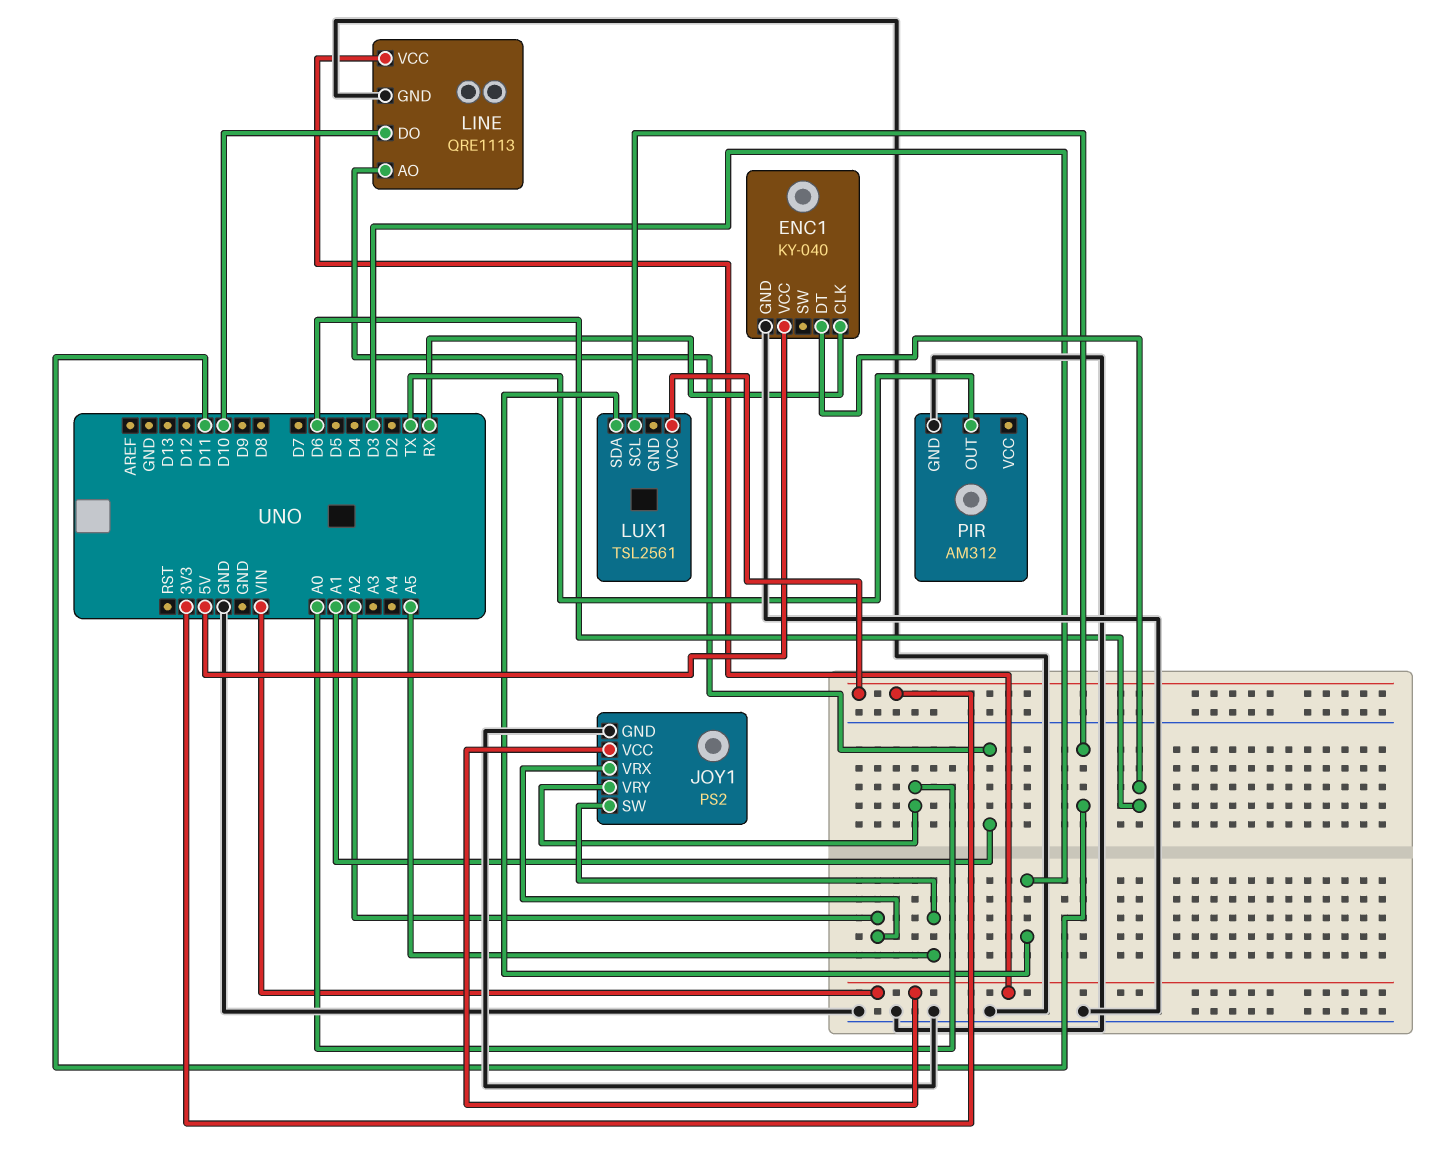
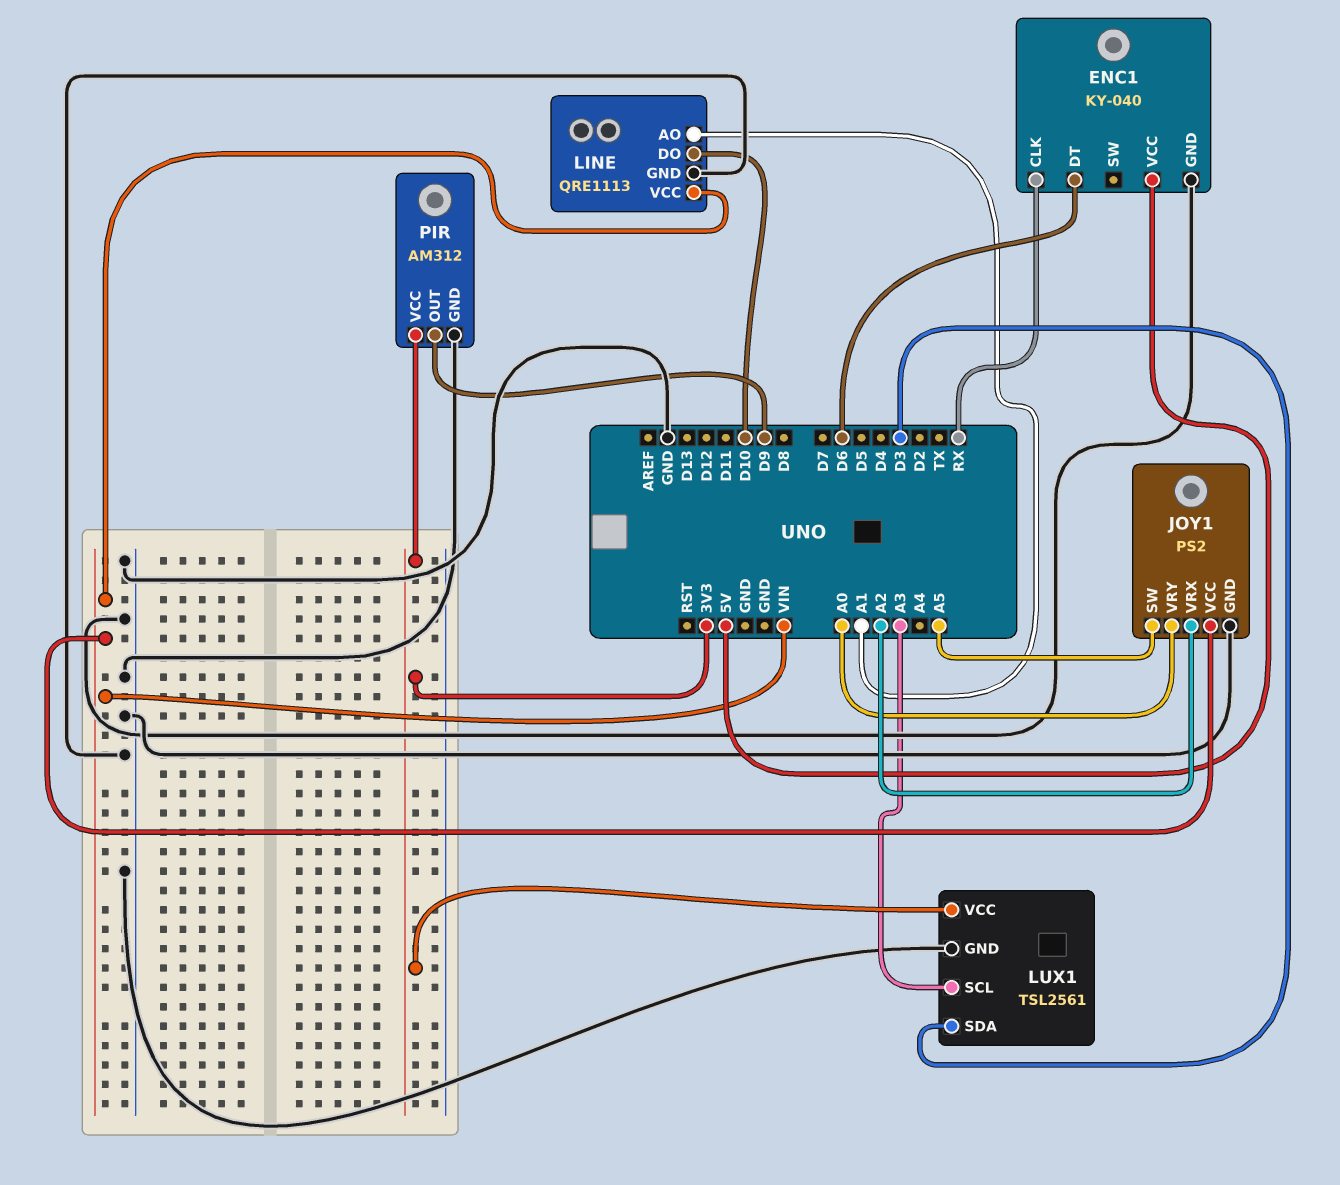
LUX1 pin GND: none -> GND
LUX1 pin SCL: D11 -> A3
PIR pin OUT: TX -> D9
PIR pin VCC: none -> 3V3

